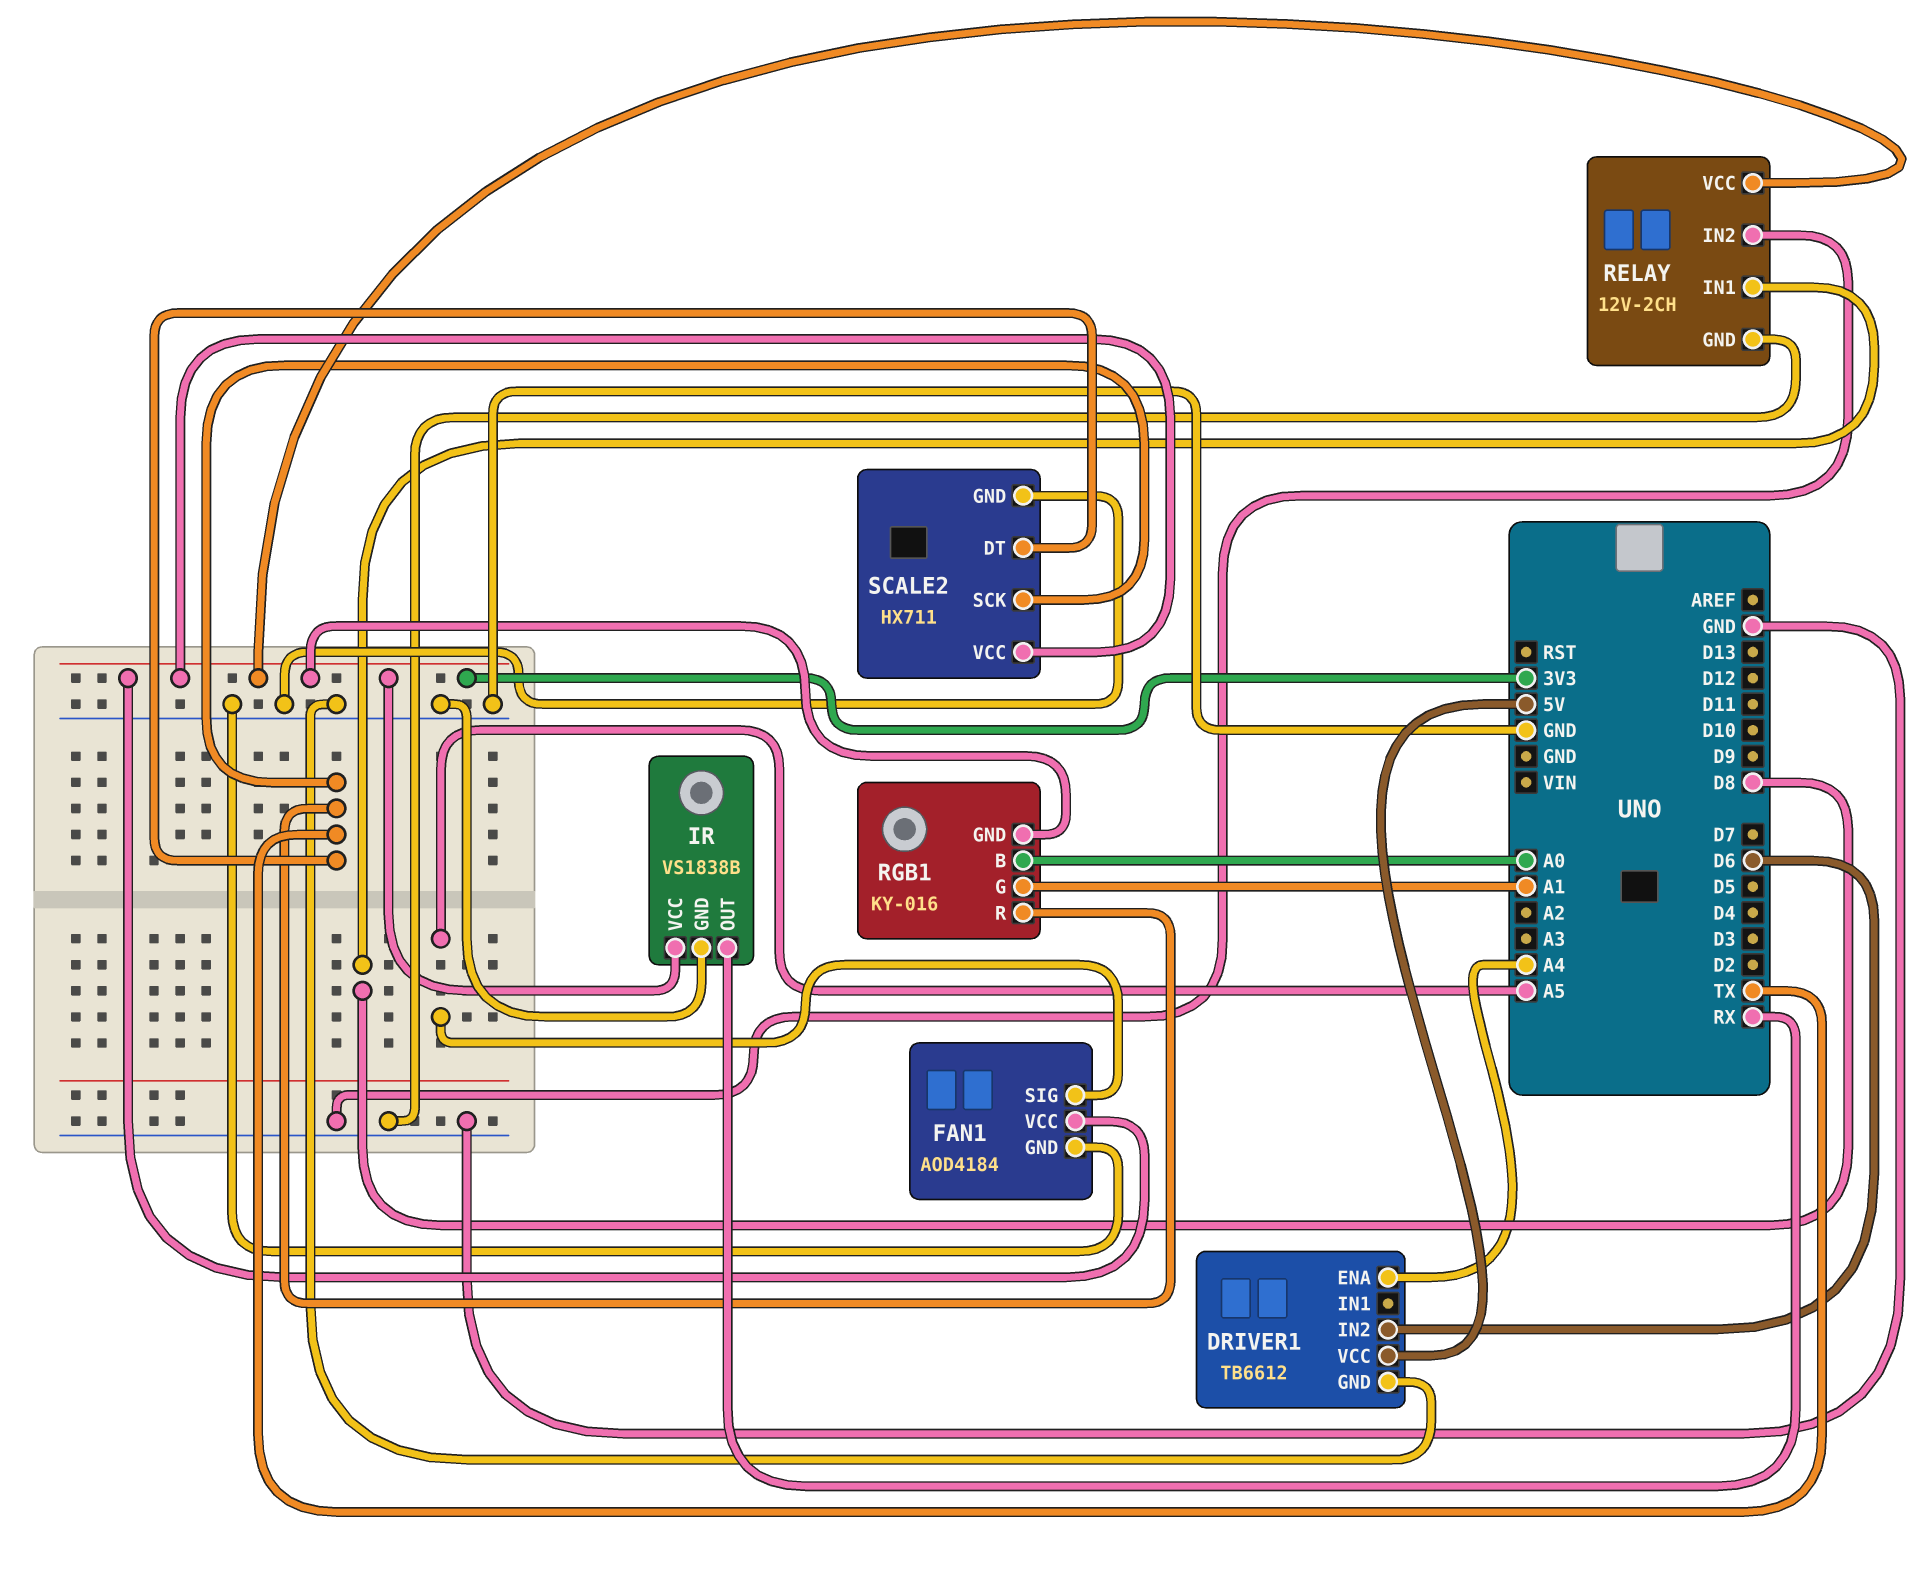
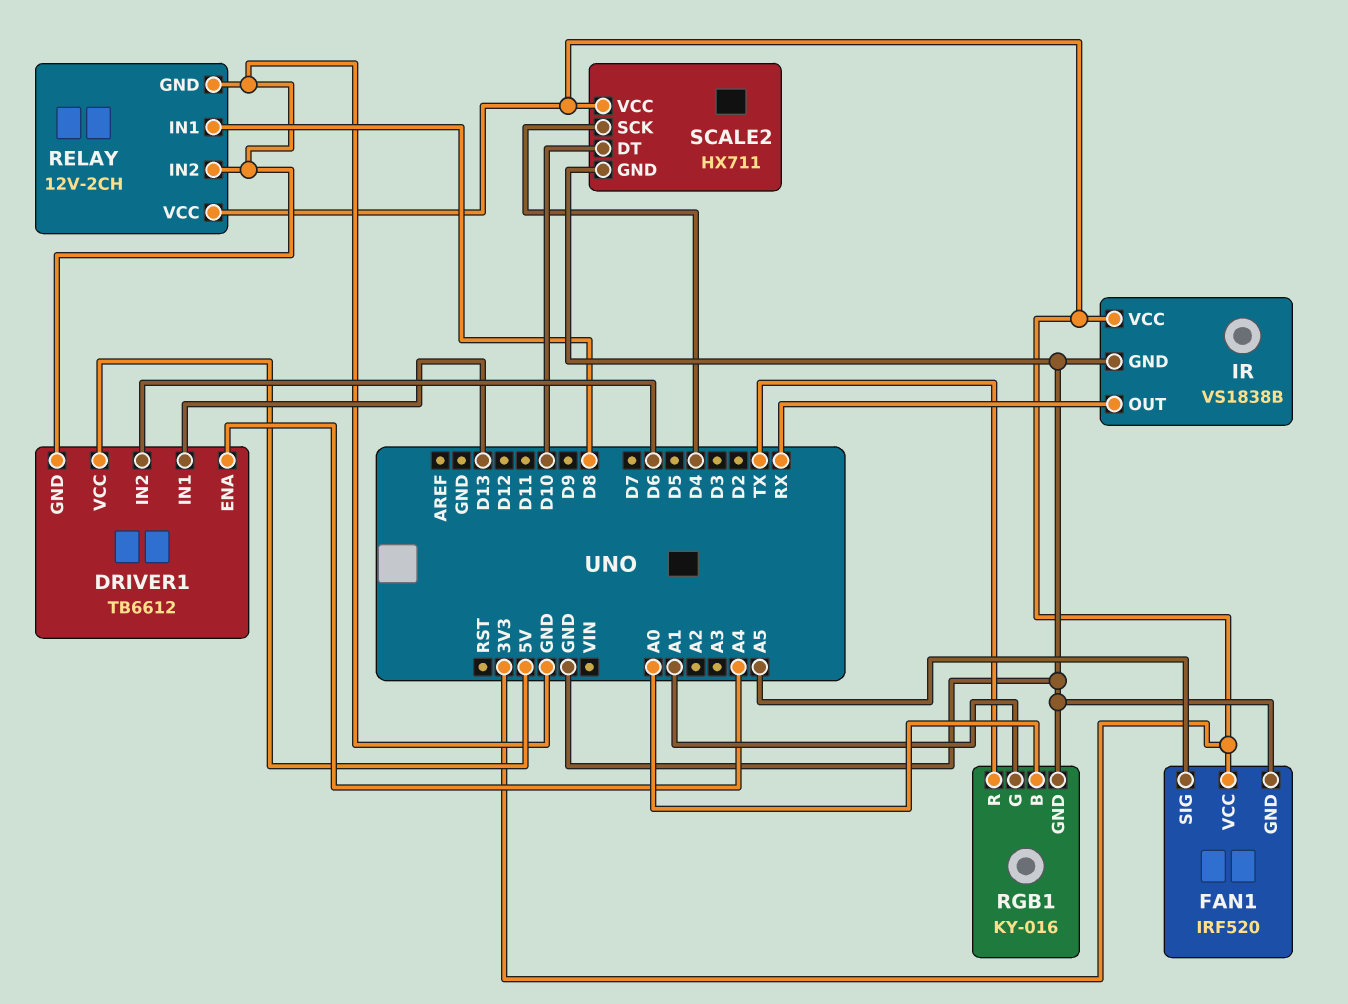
DRIVER1 pin IN1: none -> D13
FAN1: AOD4184 -> IRF520
RGB1 pin GND: 3V3 -> GND
SCALE2 pin DT: TX -> D10
SCALE2 pin SCK: TX -> D4

